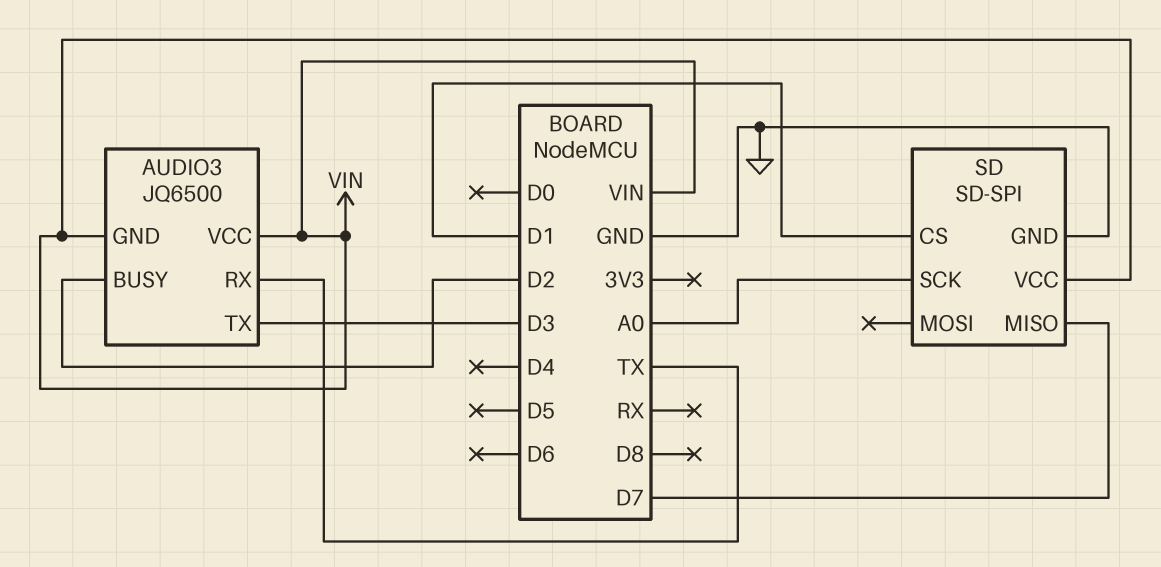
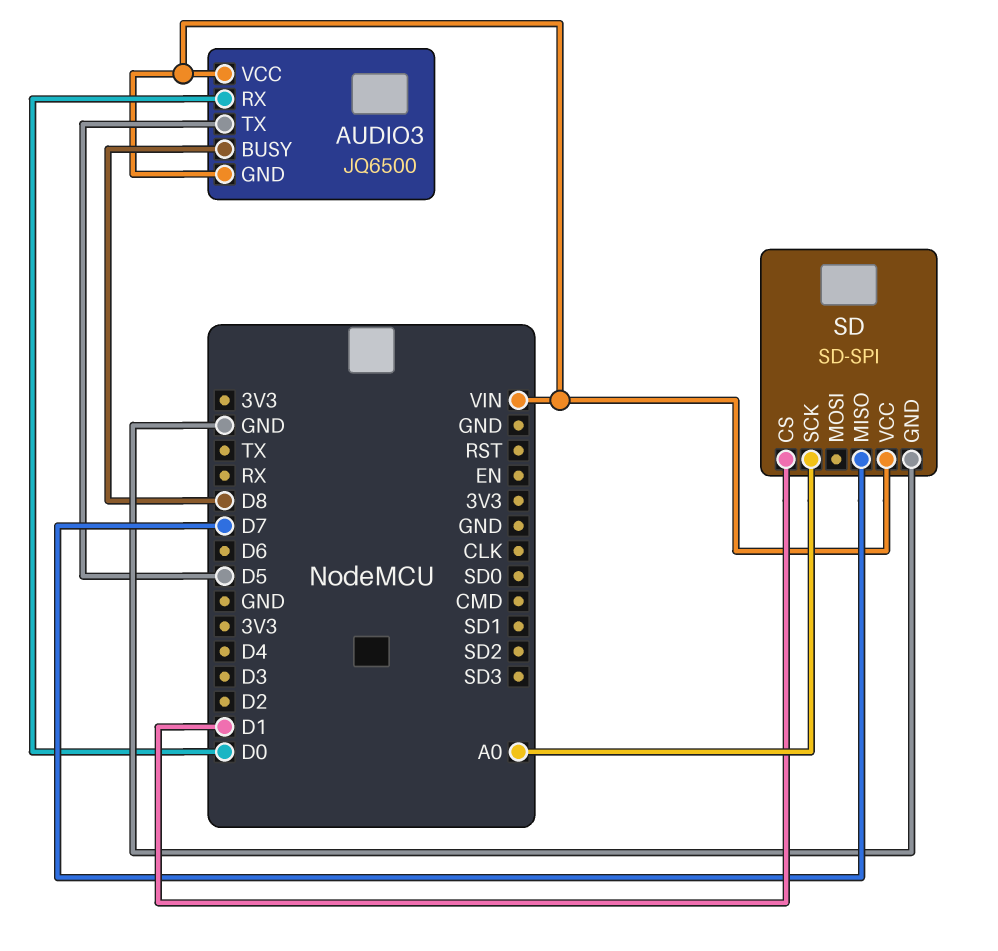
AUDIO3 pin BUSY: D2 -> D8
AUDIO3 pin RX: TX -> D0
AUDIO3 pin TX: D3 -> D5

